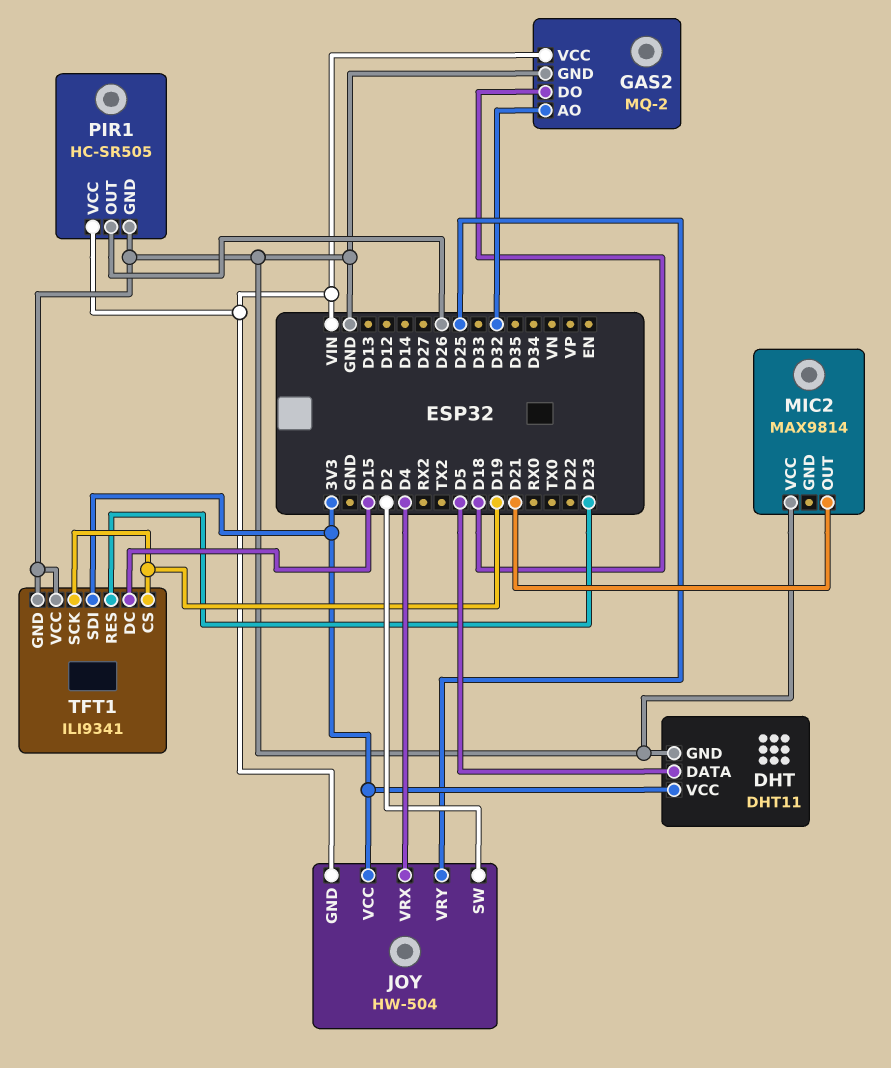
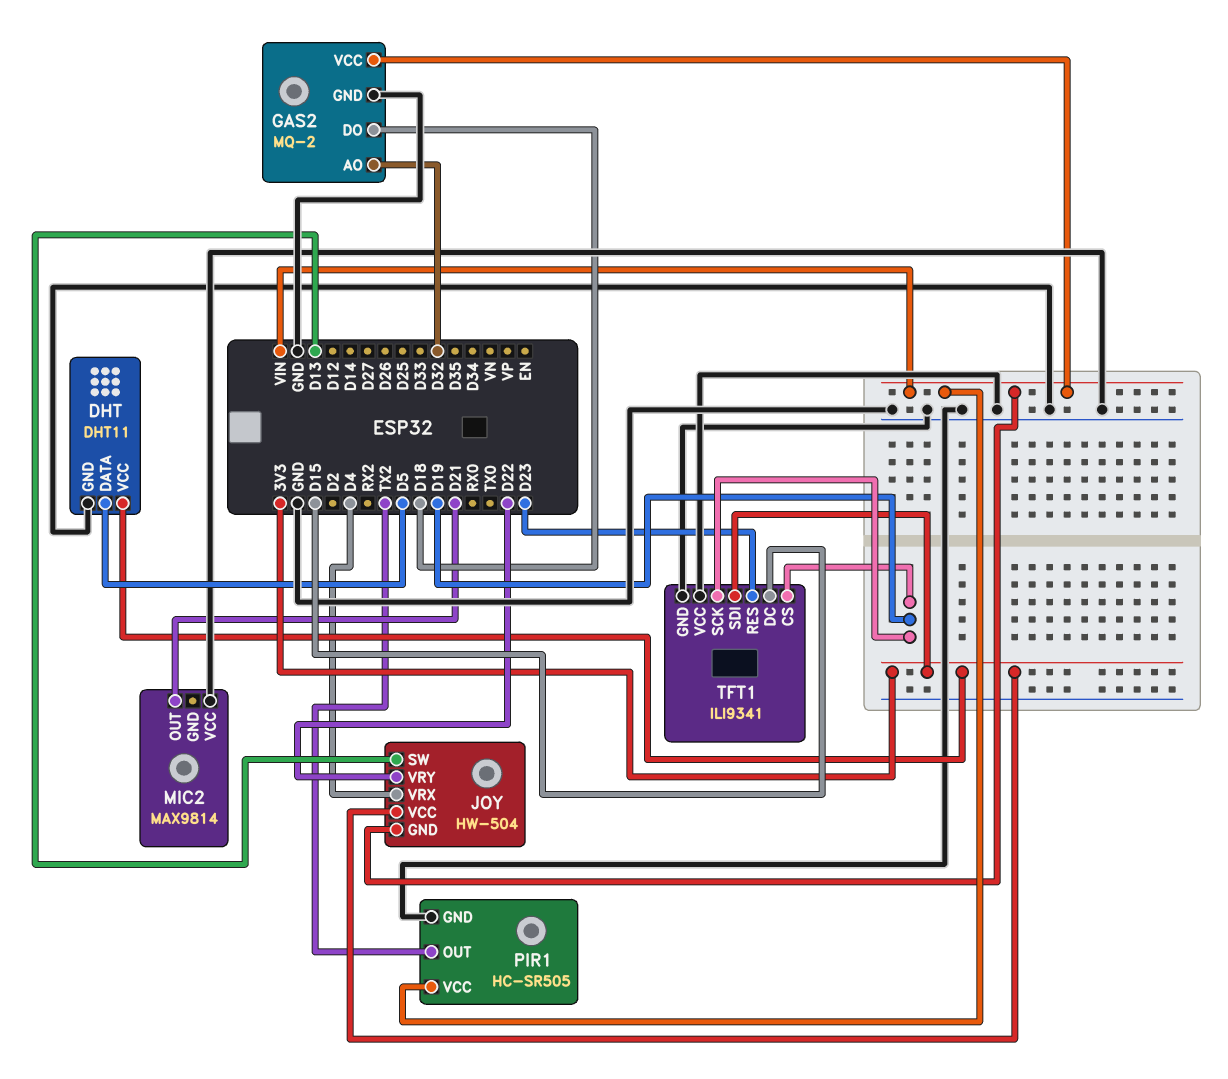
JOY pin SW: D2 -> D13
JOY pin VRY: D25 -> D22
PIR1 pin OUT: D26 -> TX2

